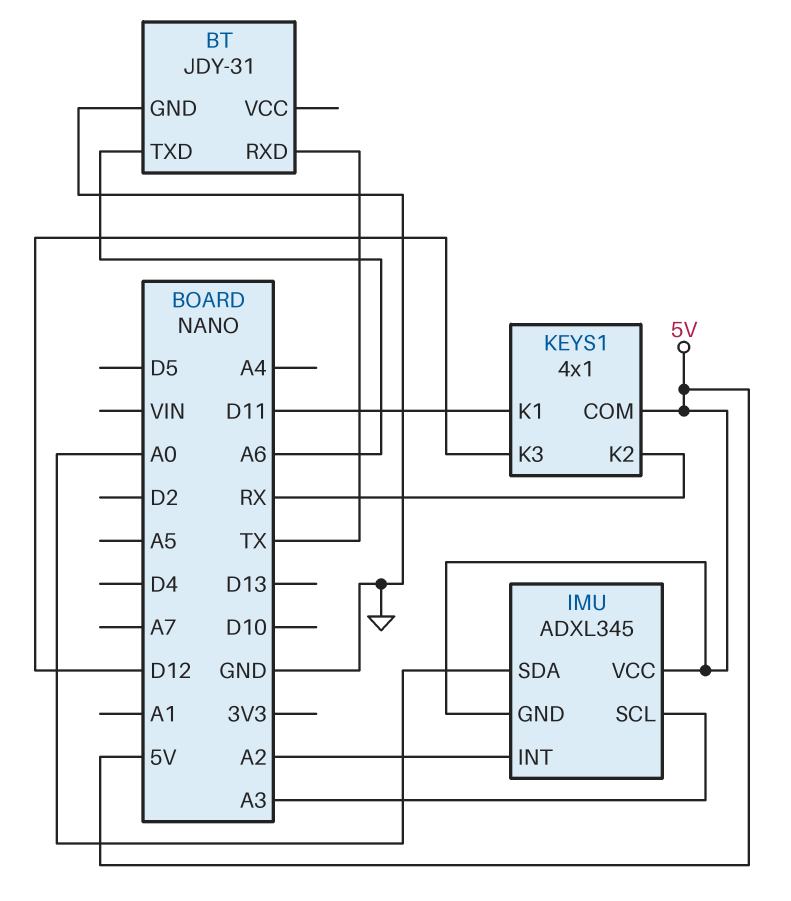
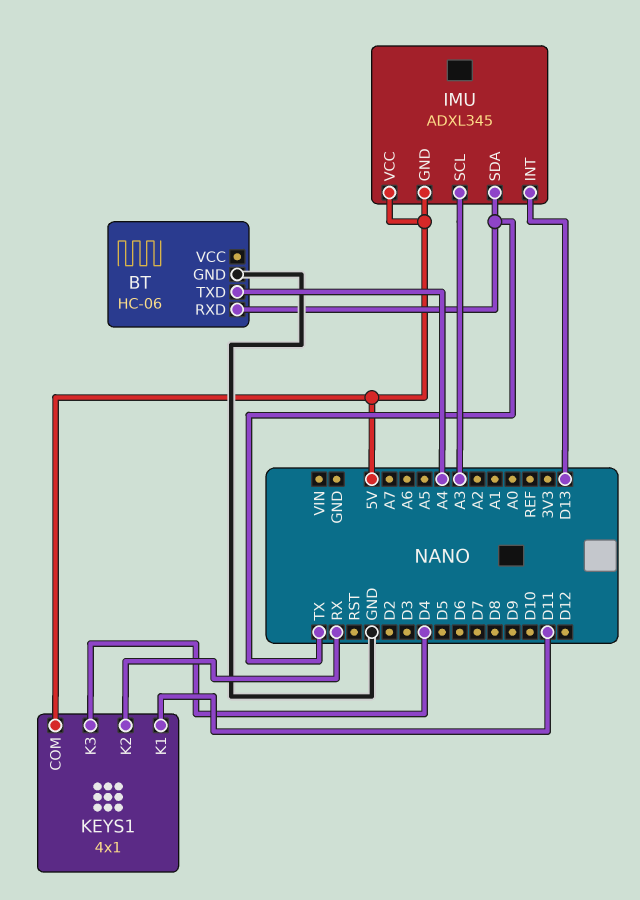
BT: JDY-31 -> HC-06
BT pin TXD: A6 -> A4
IMU pin INT: A2 -> D13
IMU pin SDA: A0 -> TX
KEYS1 pin K3: D12 -> D4

